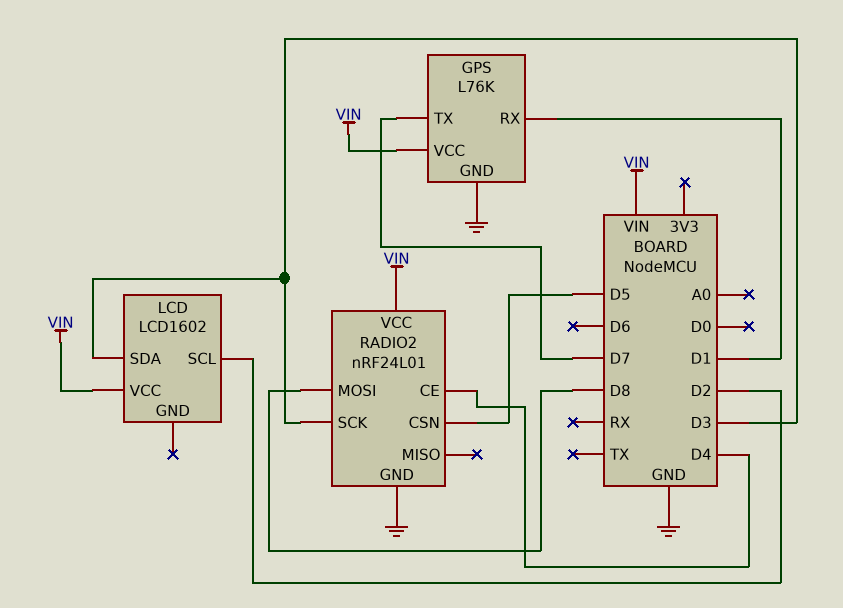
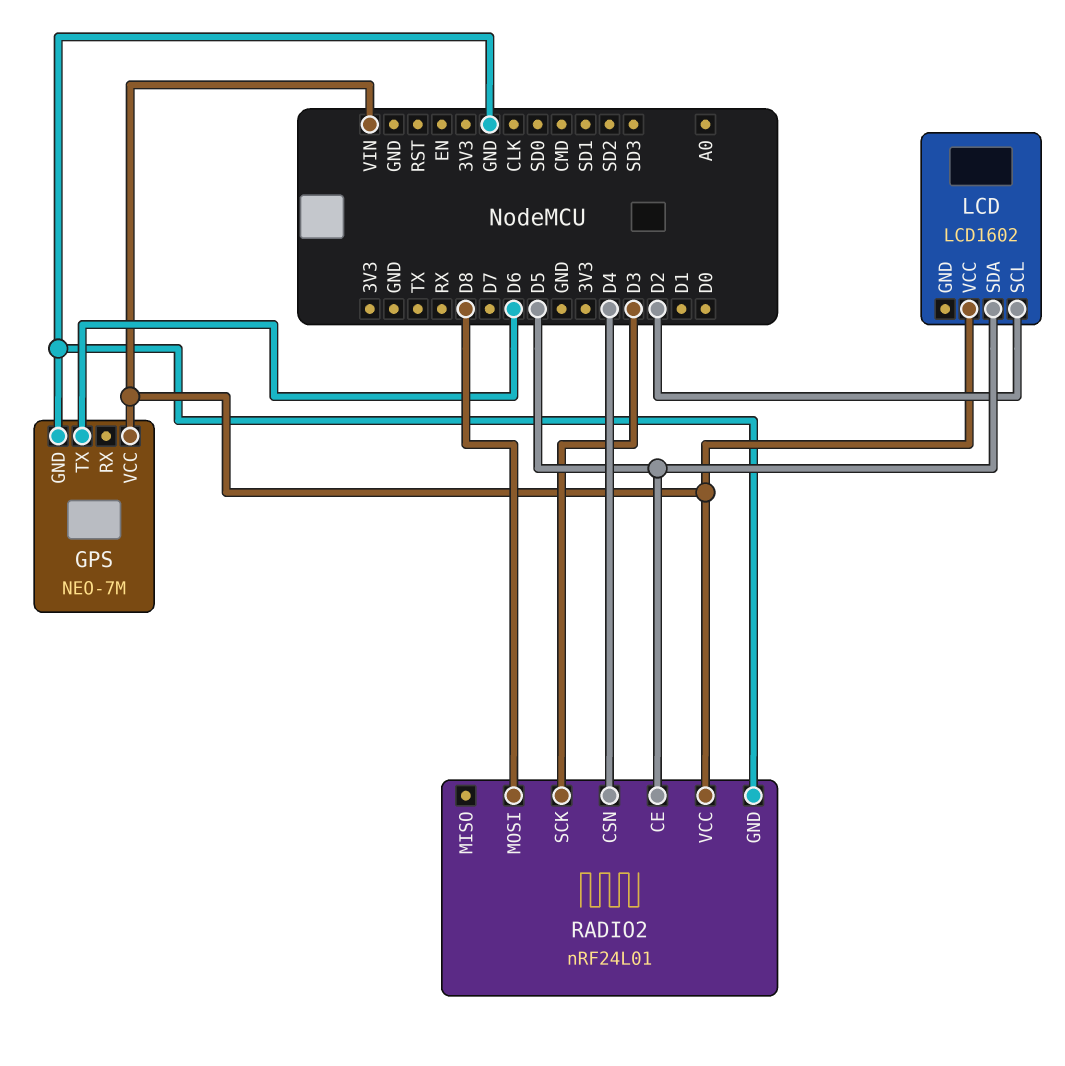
GPS: L76K -> NEO-7M
GPS pin RX: D1 -> none
GPS pin TX: D7 -> D6
LCD pin SDA: D3 -> D5
RADIO2 pin CE: D4 -> D5
RADIO2 pin CSN: D5 -> D4

